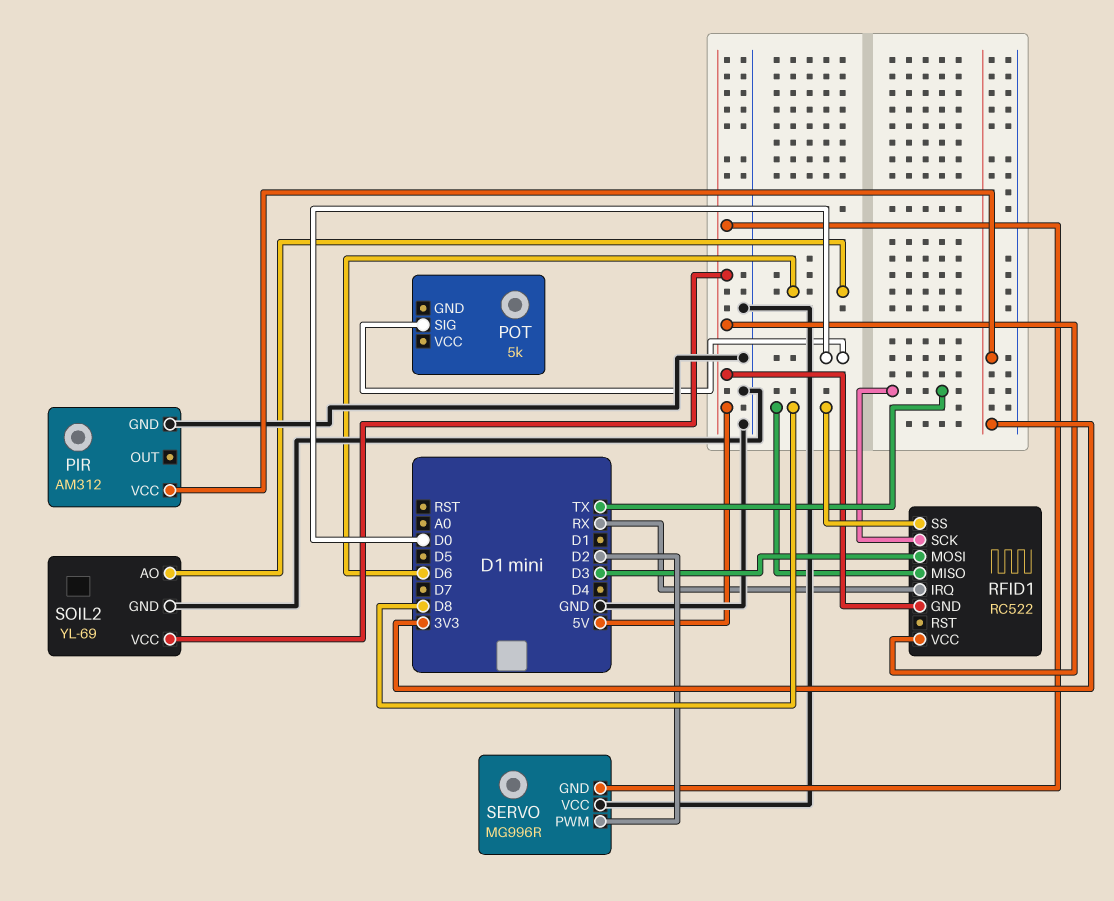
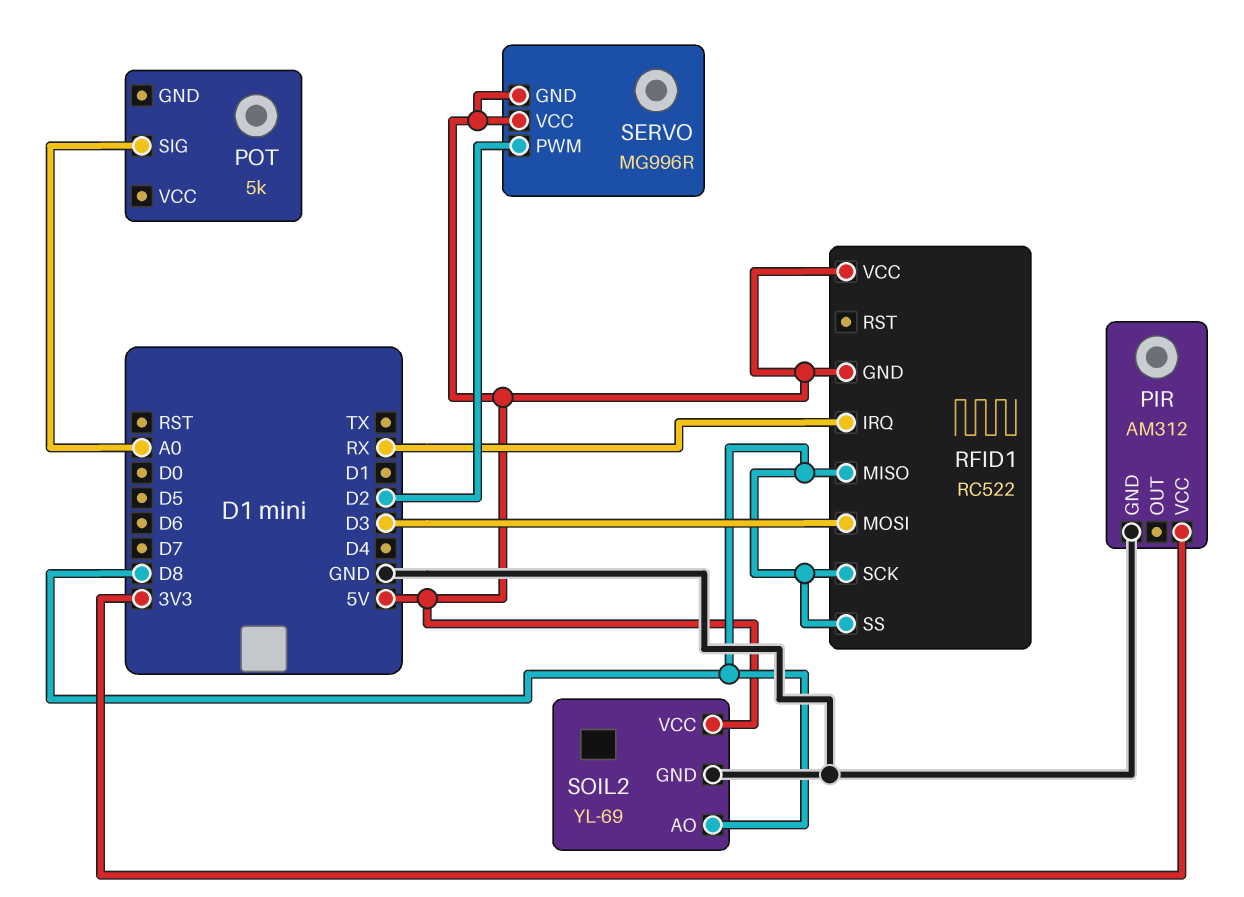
POT pin SIG: D0 -> A0
RFID1 pin SCK: TX -> D8
SERVO pin VCC: GND -> 5V
SOIL2 pin AO: D6 -> D8

